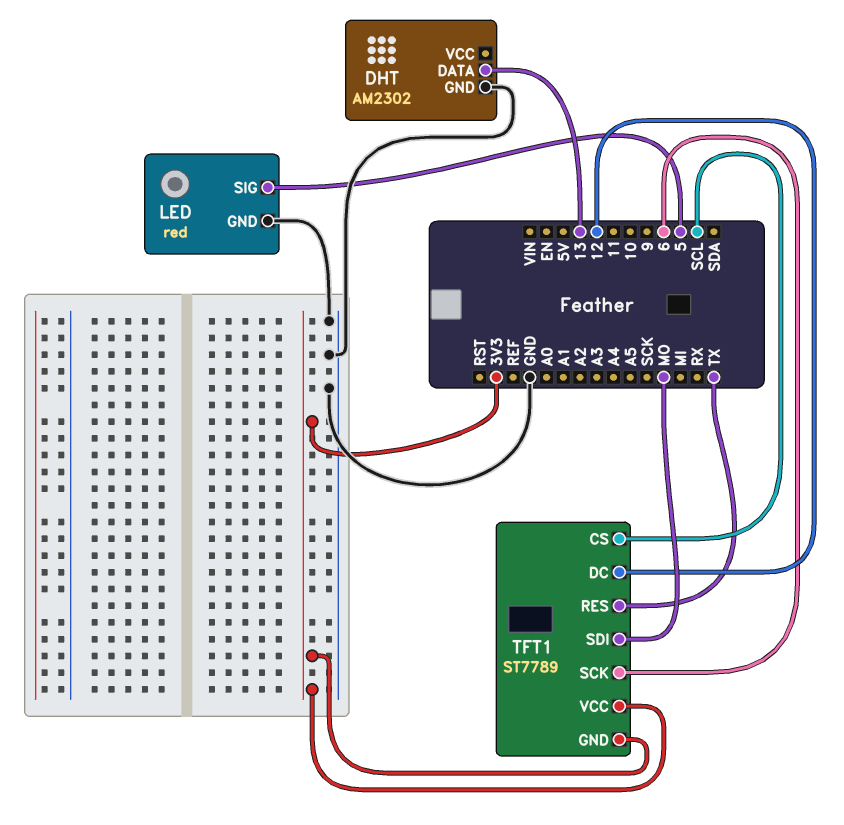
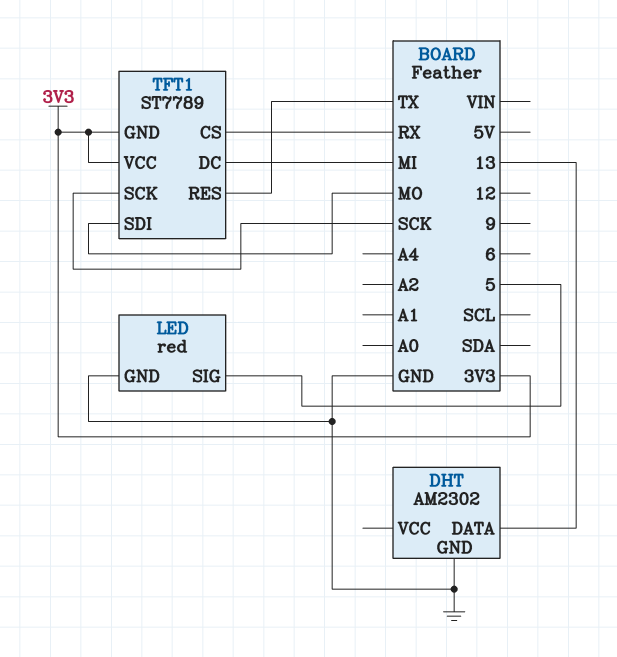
TFT1 pin CS: SCL -> RX
TFT1 pin DC: 12 -> MI
TFT1 pin SCK: 6 -> SCK

